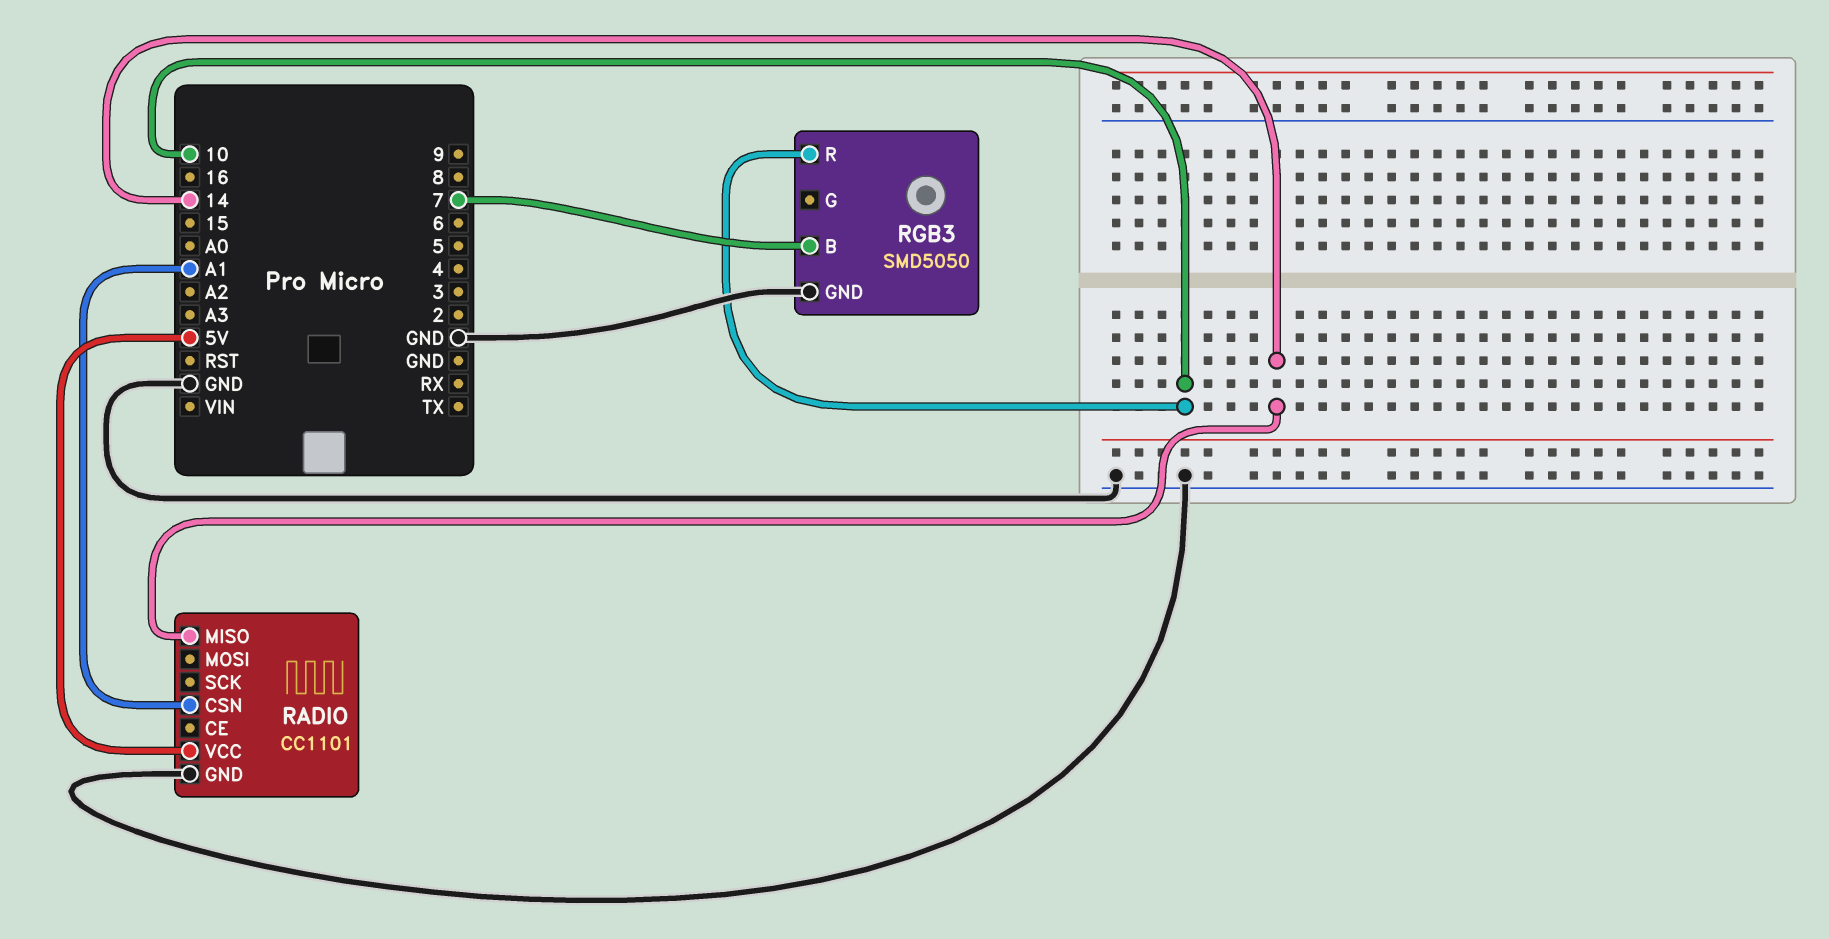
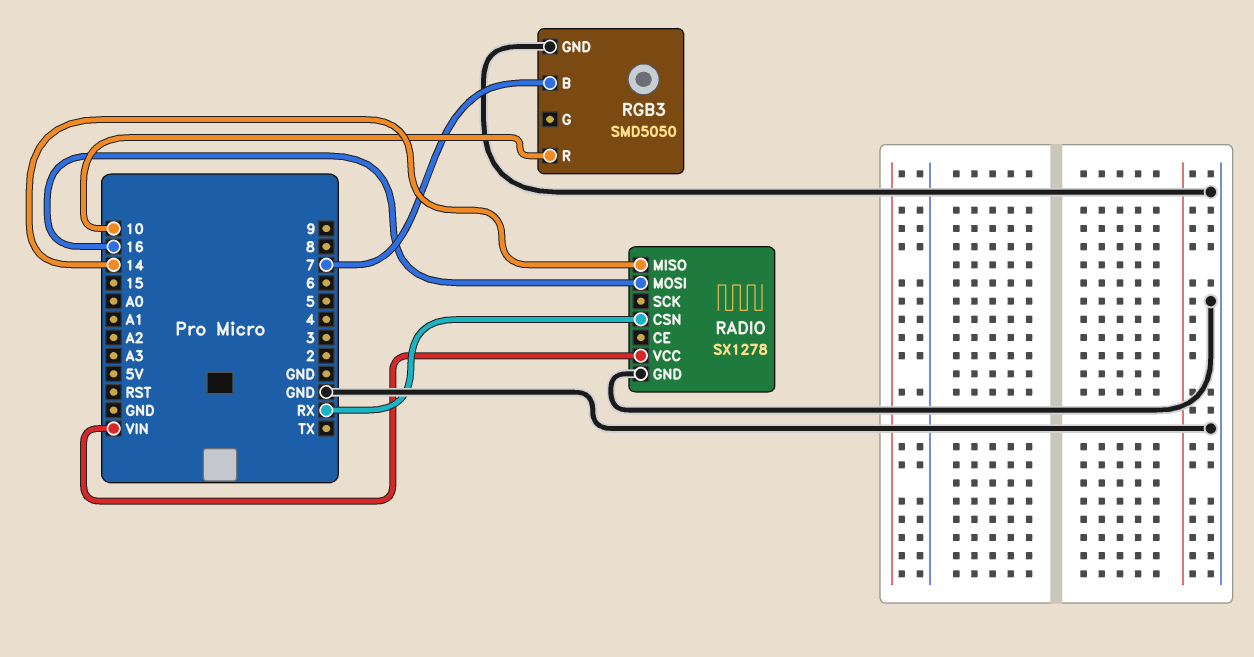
RADIO: CC1101 -> SX1278
RADIO pin CSN: A1 -> RX
RADIO pin MOSI: none -> 16
RADIO pin VCC: 5V -> VIN

